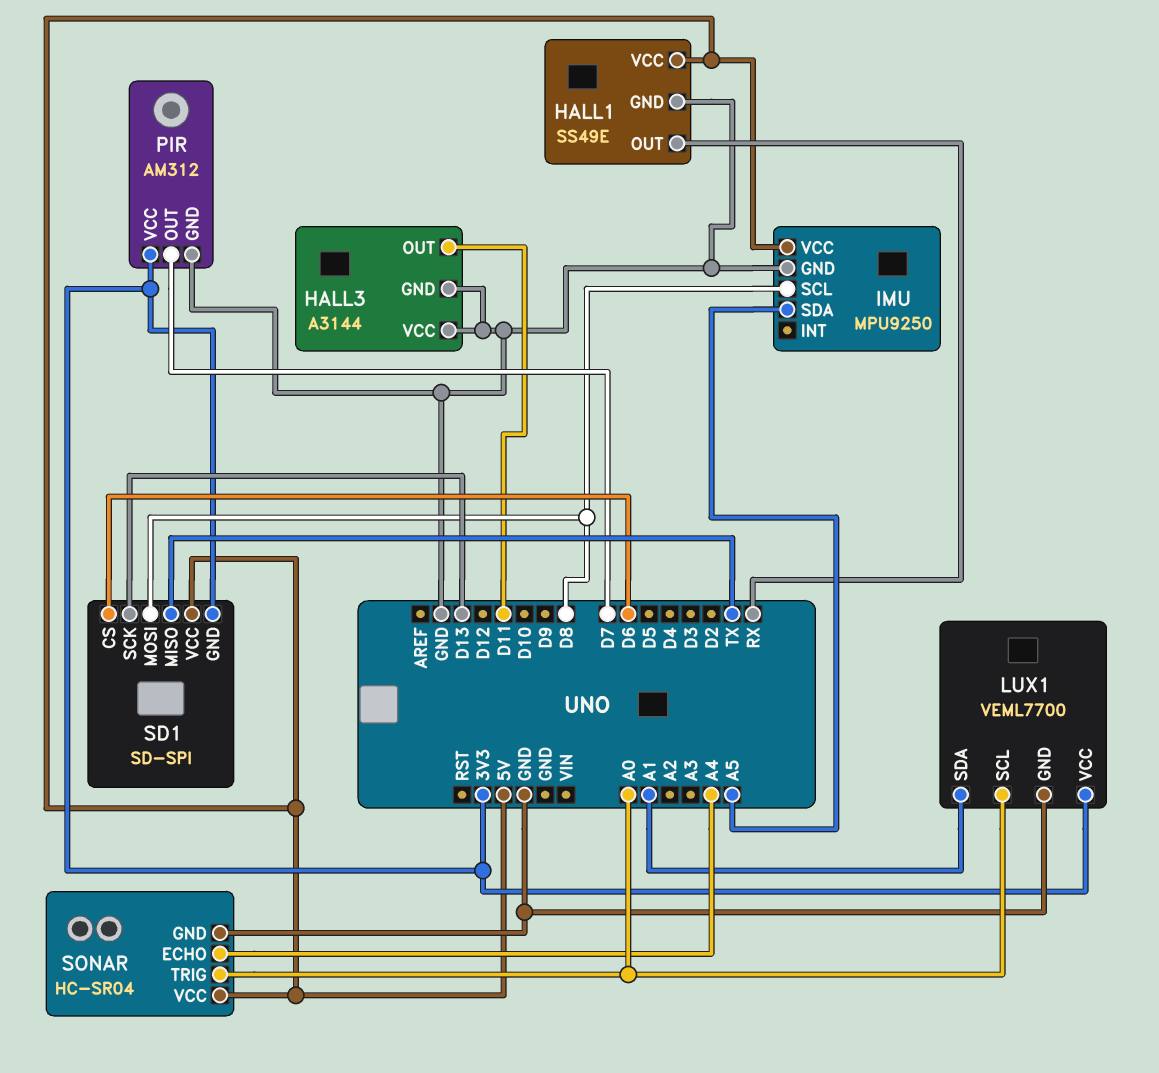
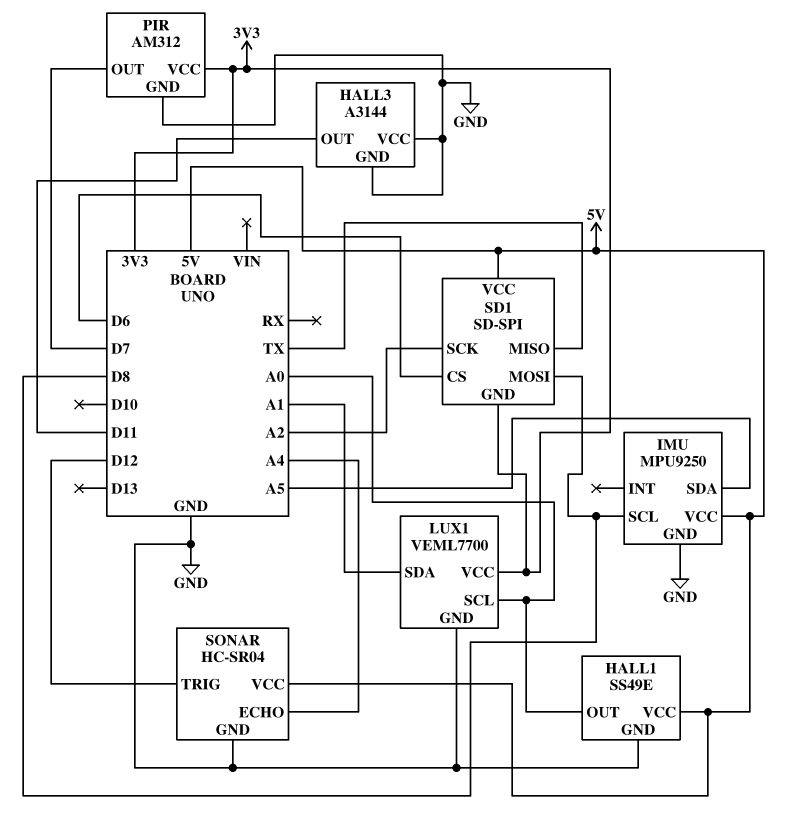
HALL1 pin OUT: RX -> A0
SD1 pin SCK: D13 -> A2
SONAR pin TRIG: A0 -> D12

